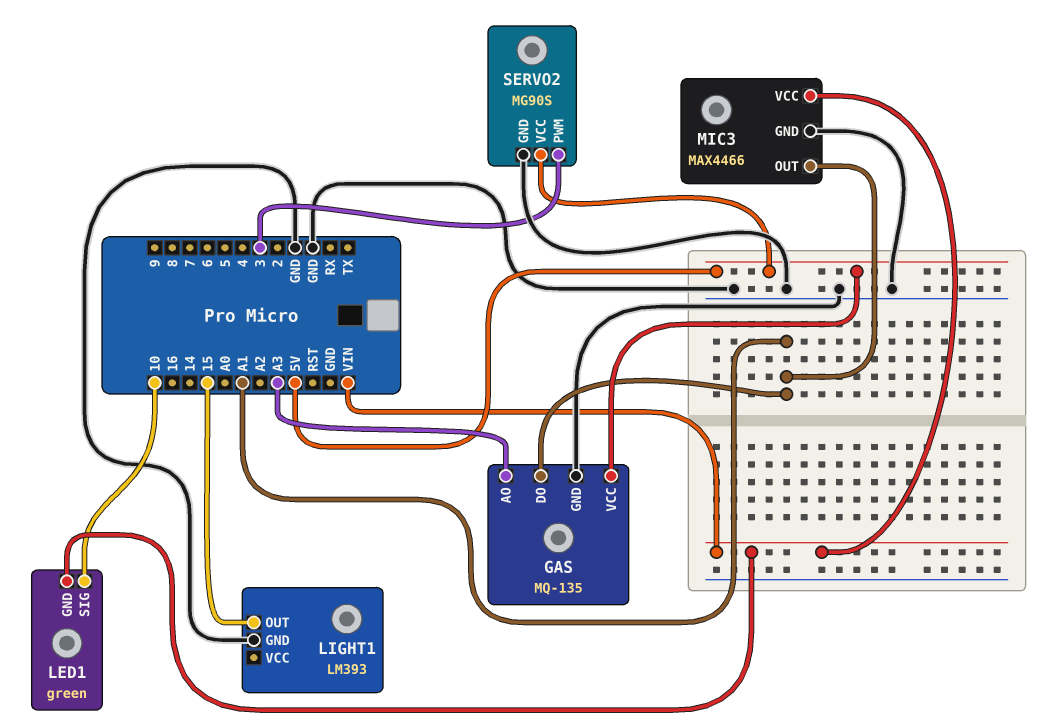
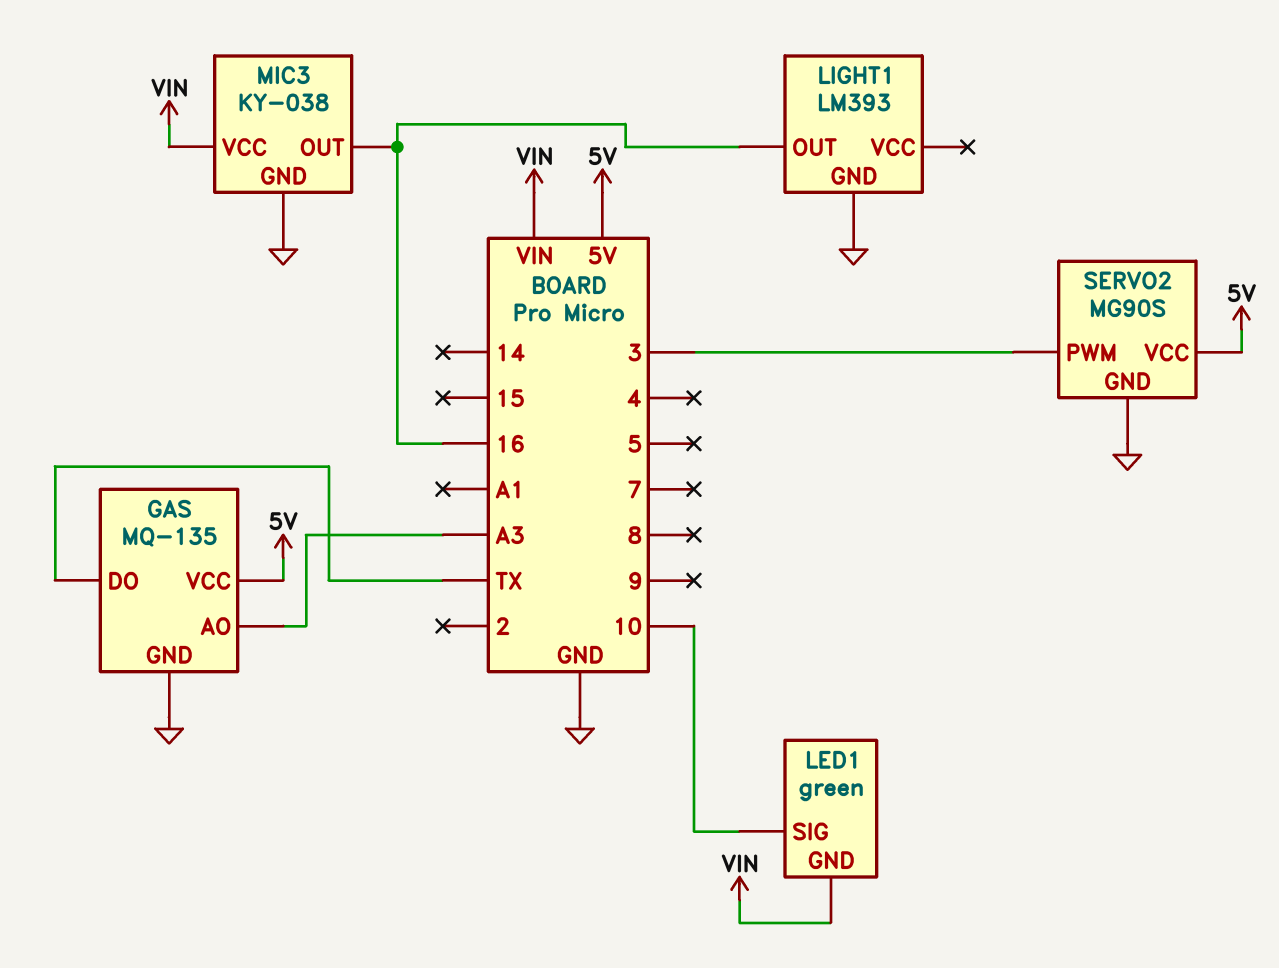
GAS pin DO: A1 -> TX
LIGHT1 pin OUT: 15 -> 16
MIC3: MAX4466 -> KY-038
MIC3 pin OUT: A1 -> 16

